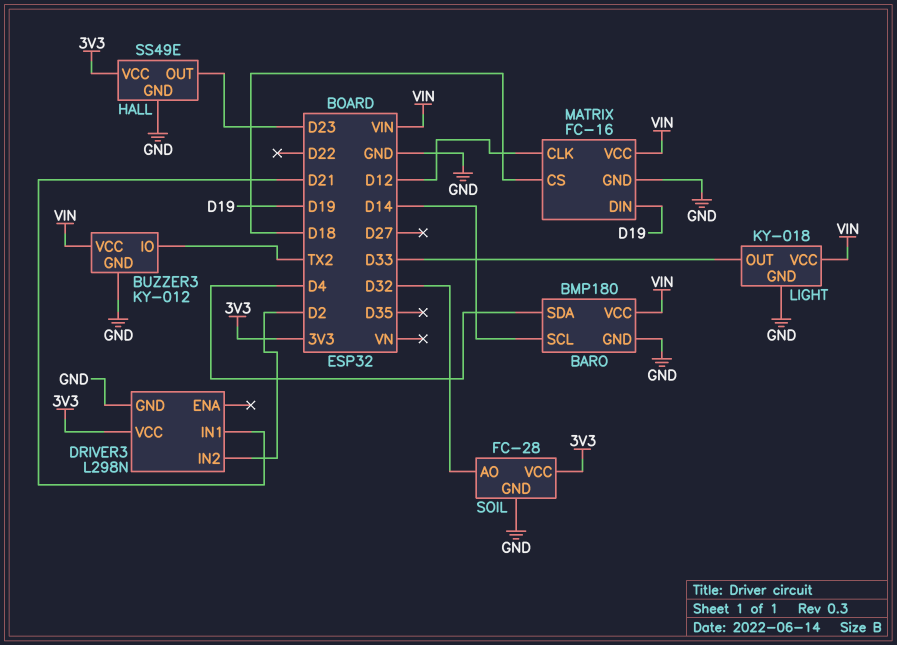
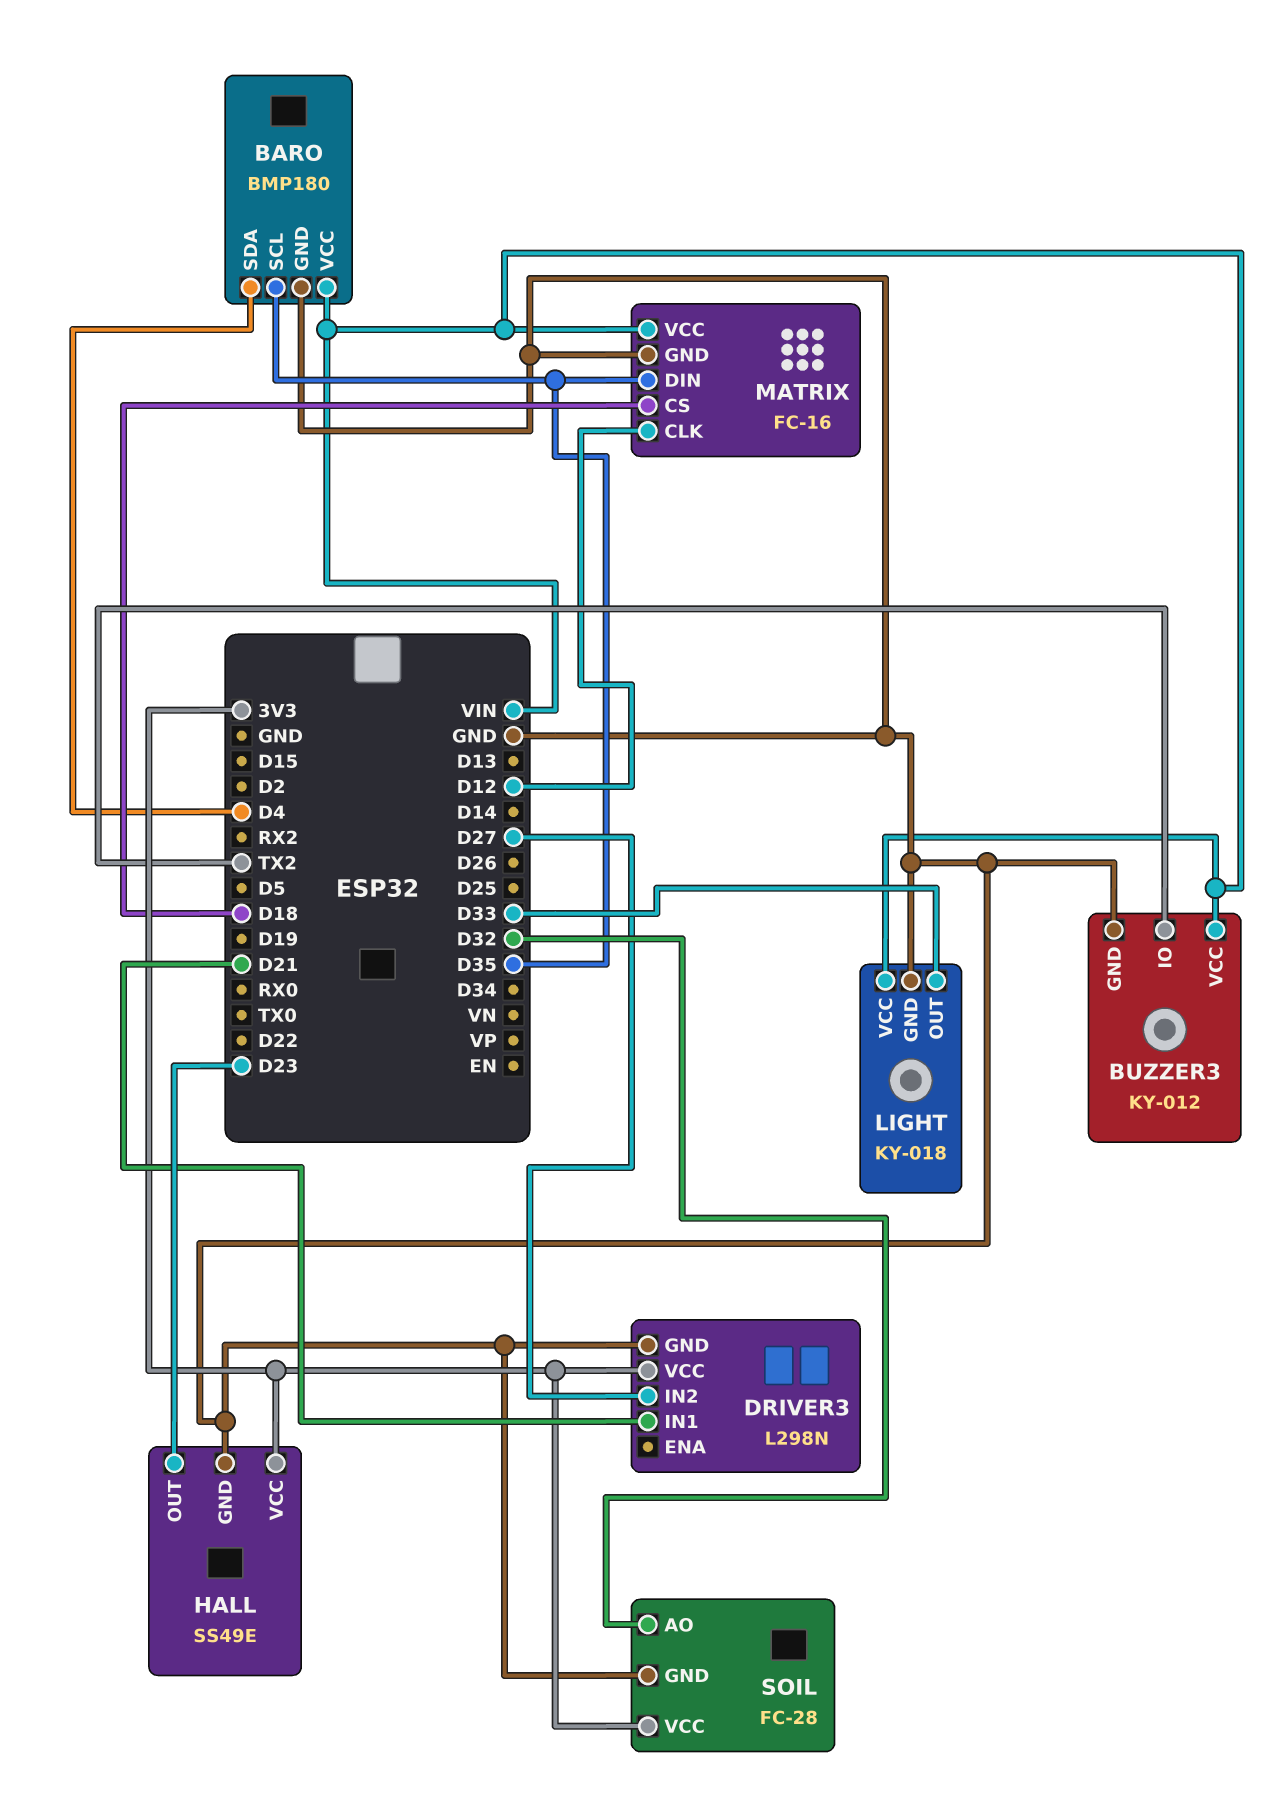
BARO pin SCL: D14 -> D35
DRIVER3 pin IN2: D2 -> D27
MATRIX pin DIN: D19 -> D35

